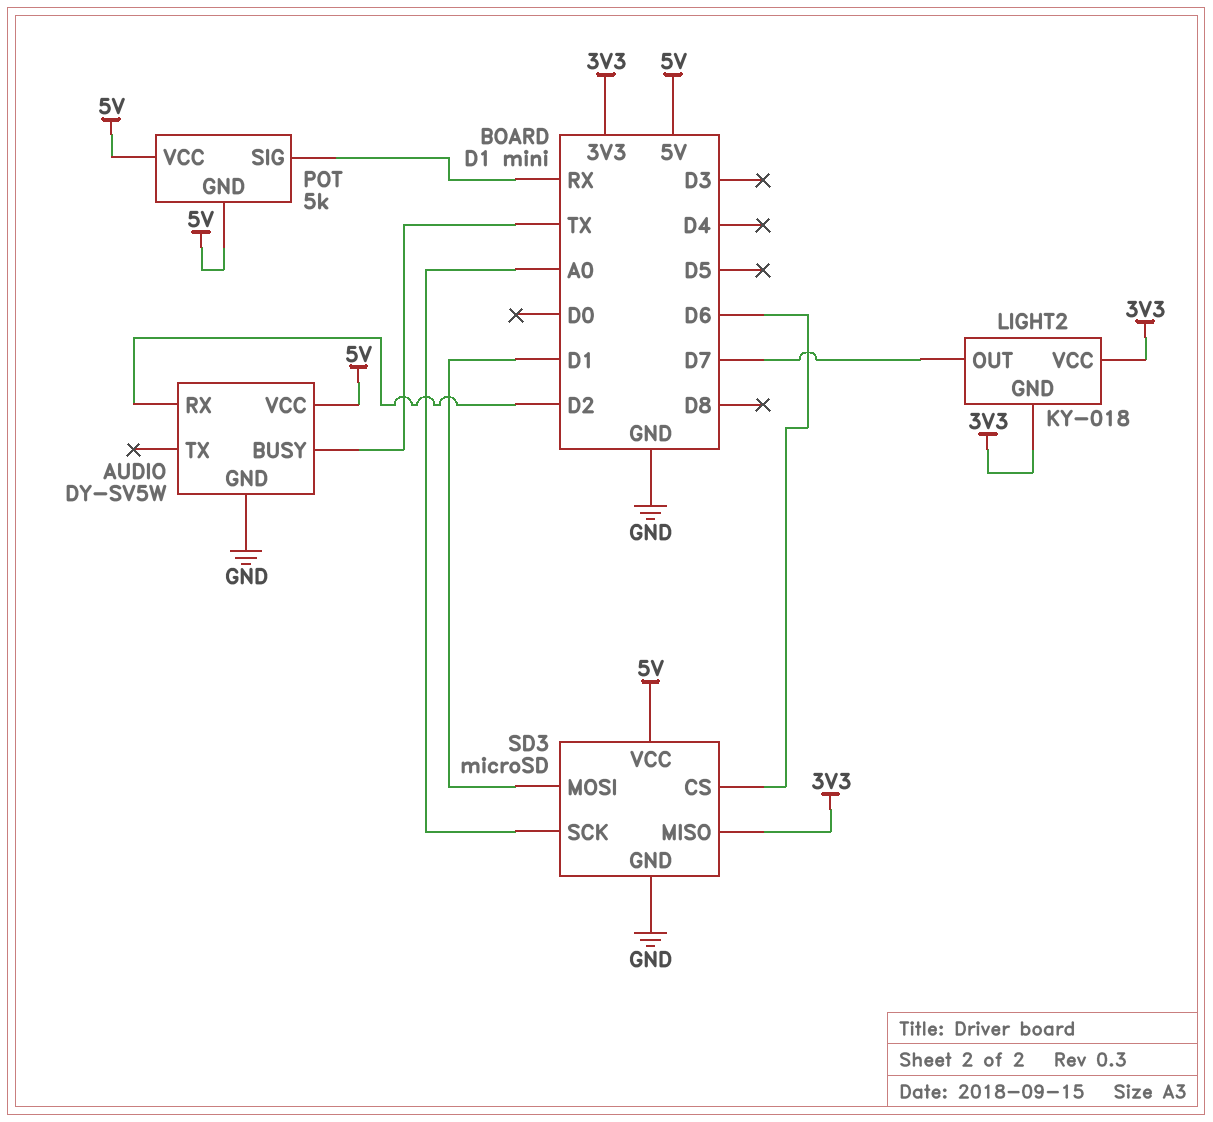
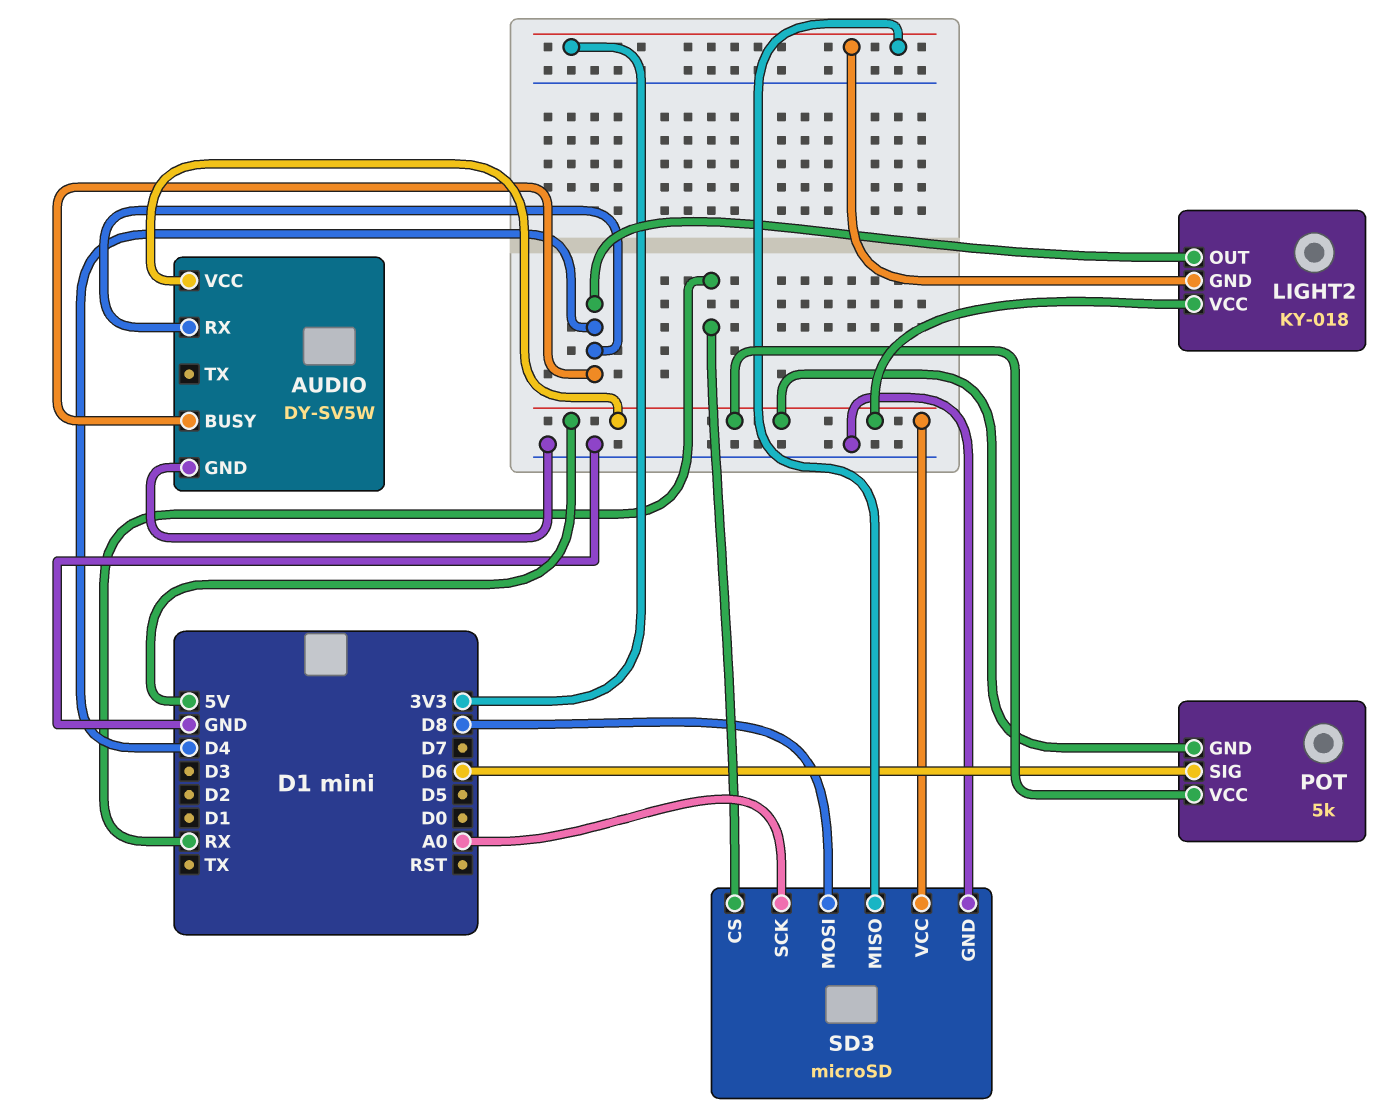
AUDIO pin BUSY: TX -> D4
AUDIO pin RX: D2 -> D4
LIGHT2 pin OUT: D7 -> D4
LIGHT2 pin VCC: 3V3 -> 5V
POT pin SIG: RX -> D6
SD3 pin CS: D6 -> RX
SD3 pin MOSI: D1 -> D8

